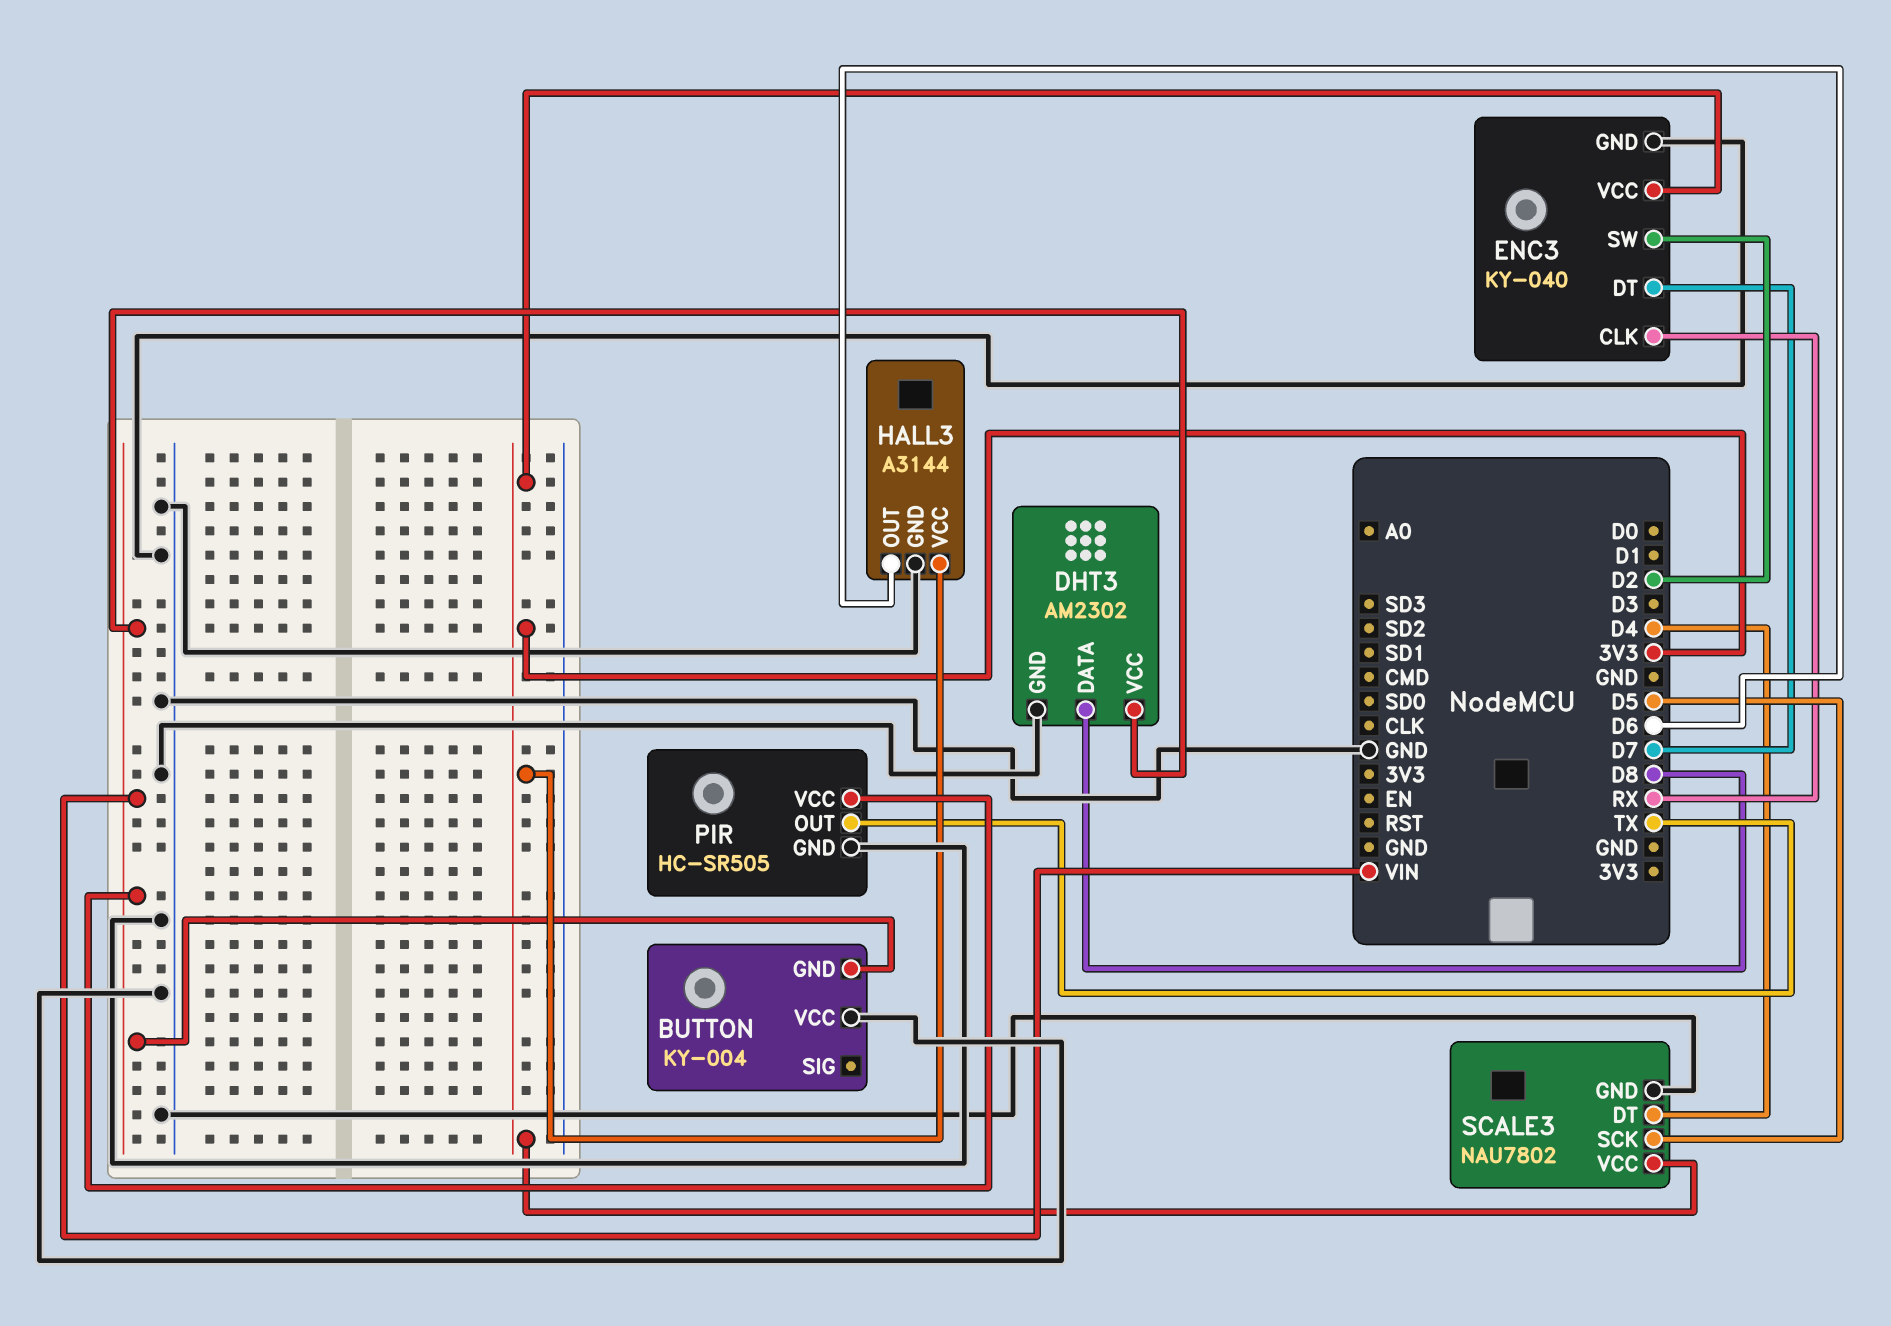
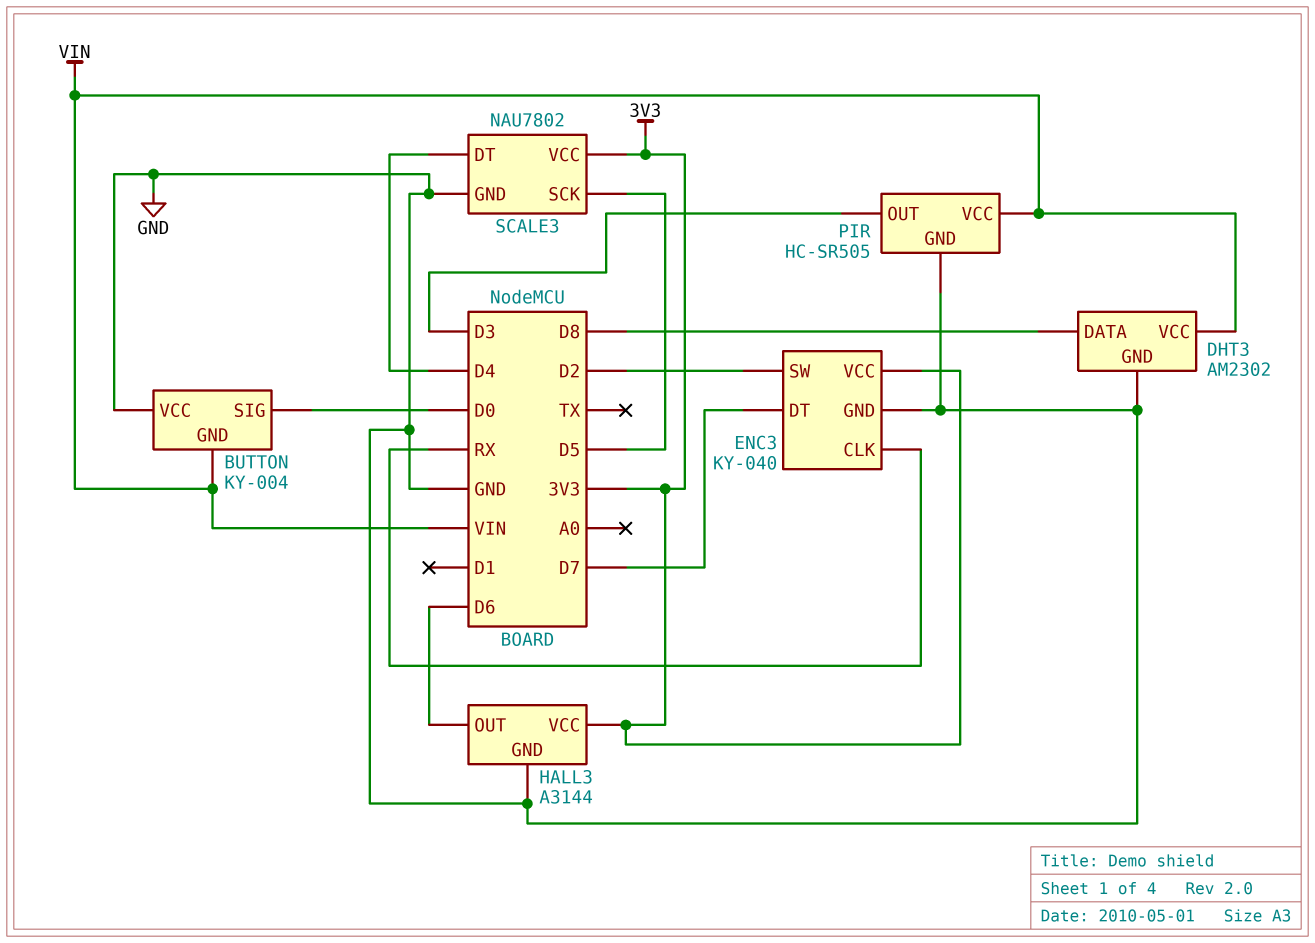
BUTTON pin SIG: none -> D0
PIR pin OUT: TX -> D3

